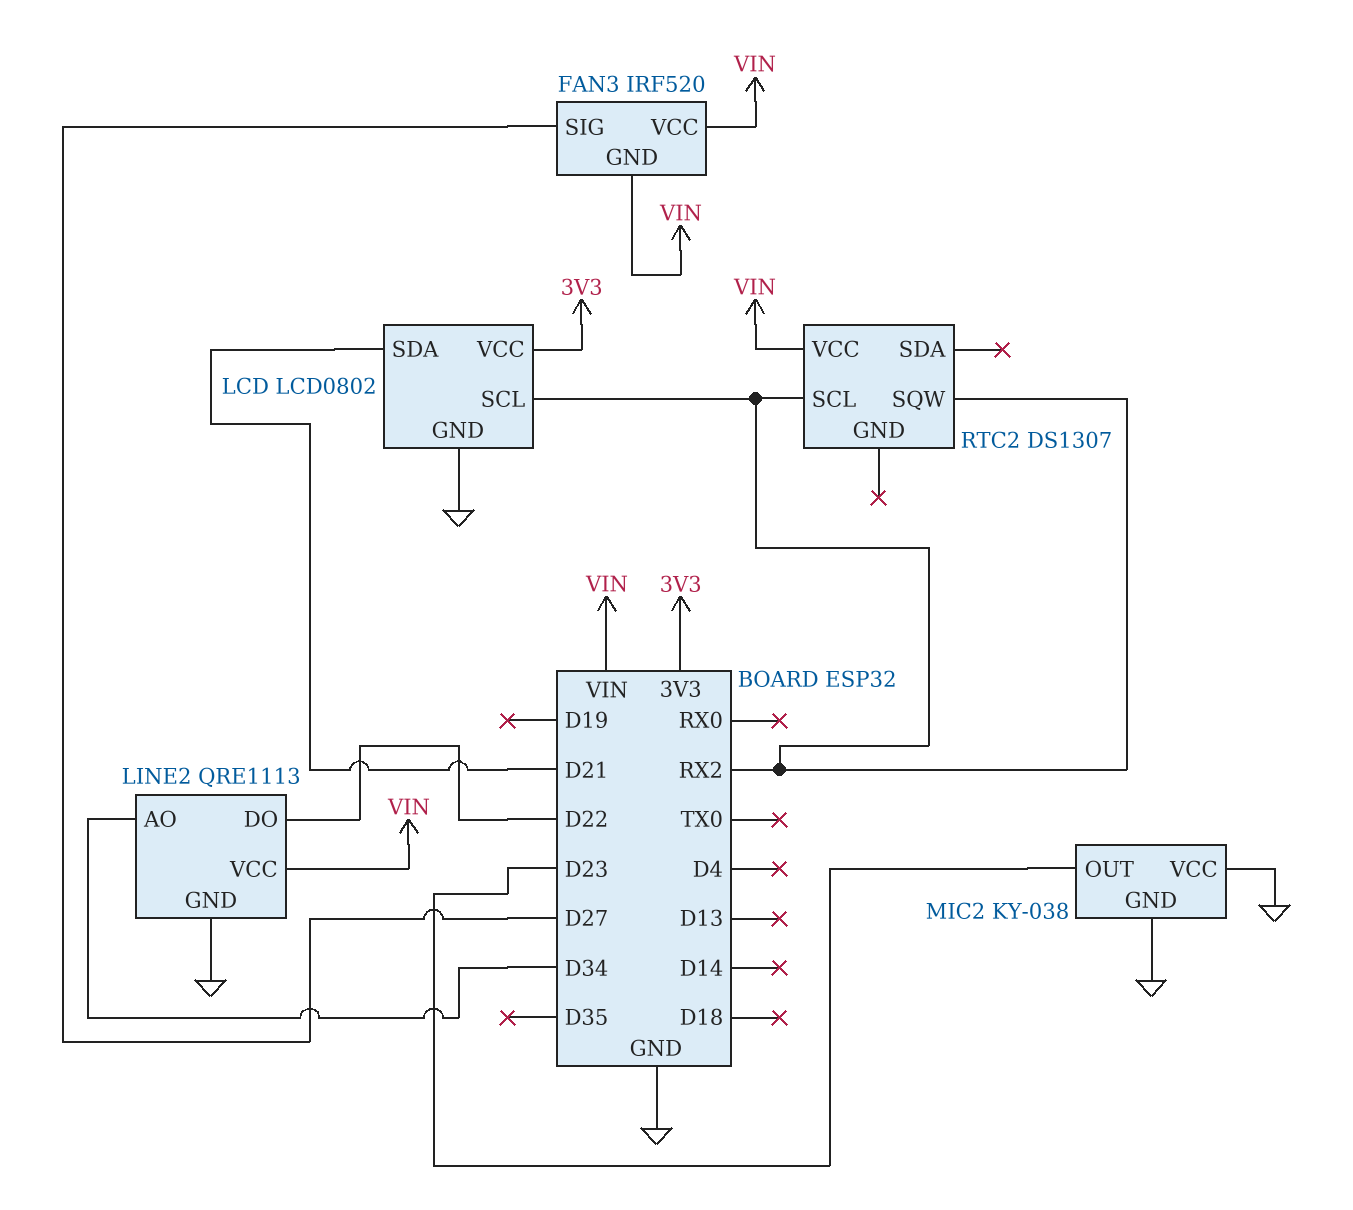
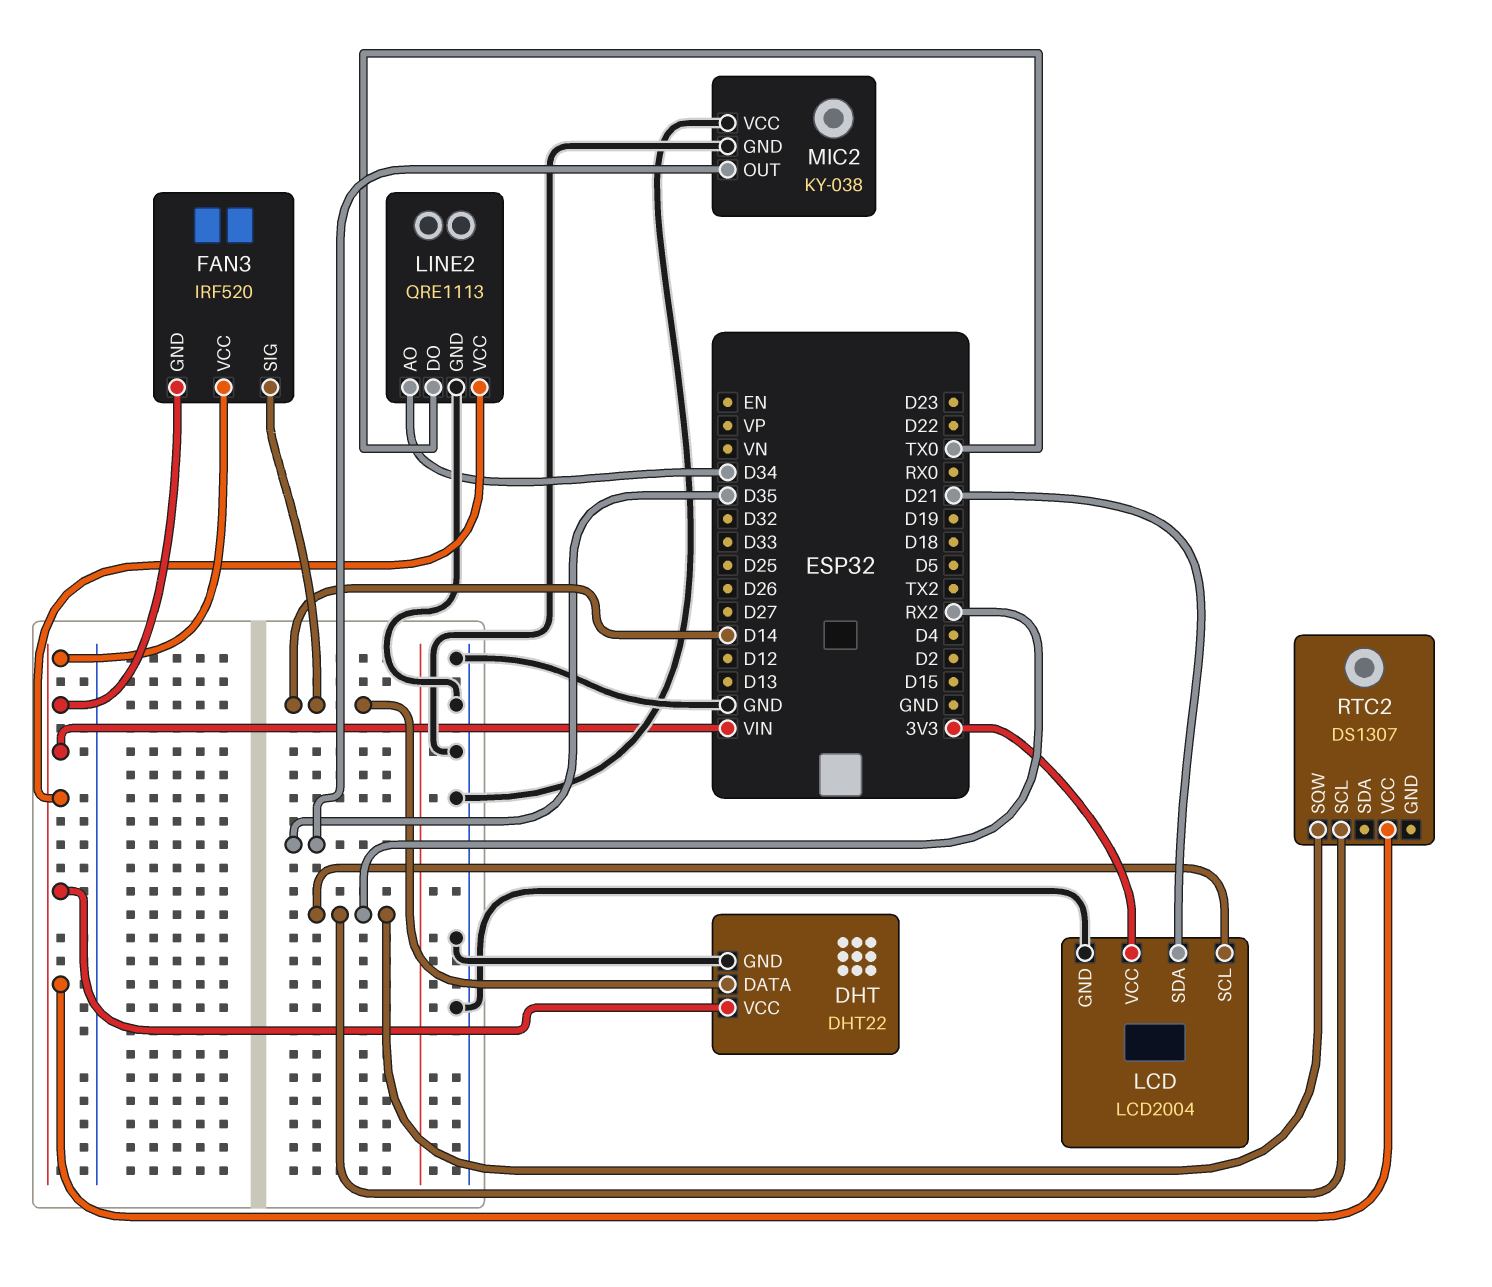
DHT: none -> DHT22
DHT pin DATA: none -> D14
DHT pin GND: none -> GND
DHT pin VCC: none -> VIN
FAN3 pin SIG: D27 -> D14
LCD: LCD0802 -> LCD2004
LINE2 pin DO: D22 -> TX0
MIC2 pin OUT: D23 -> D35

